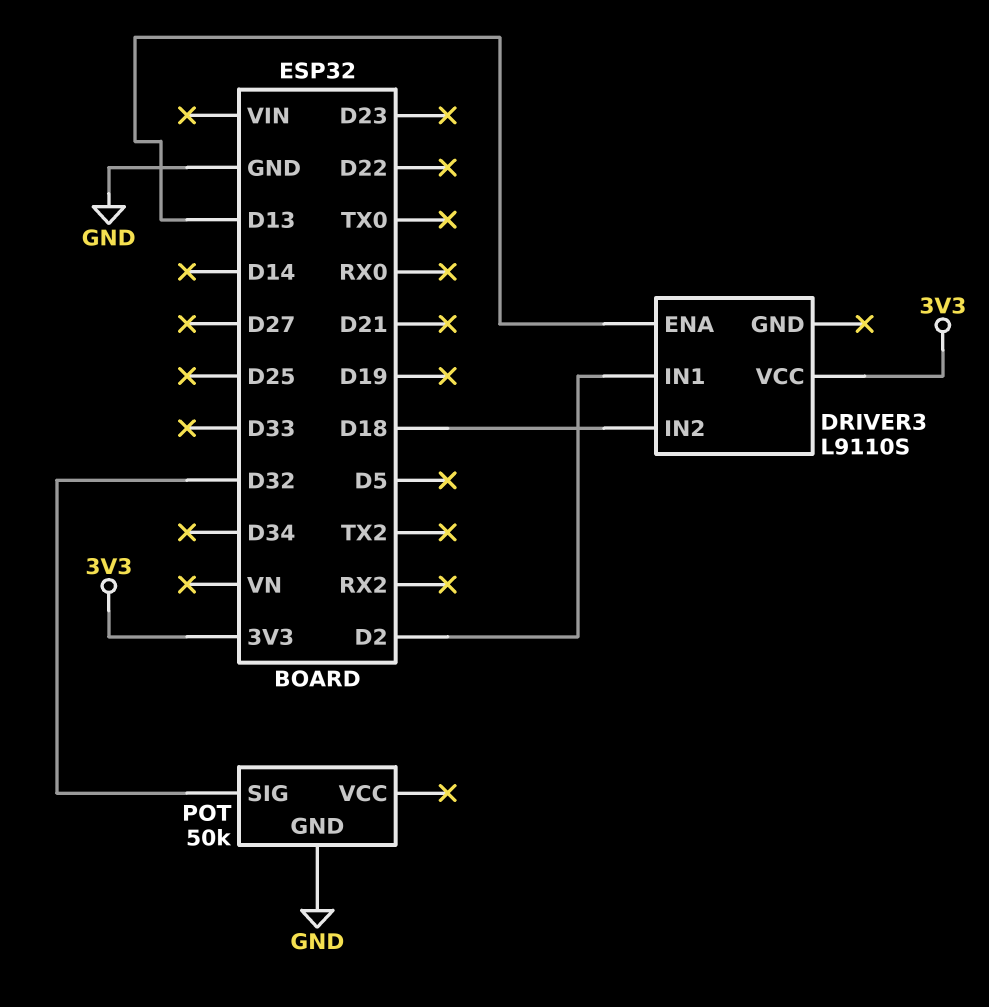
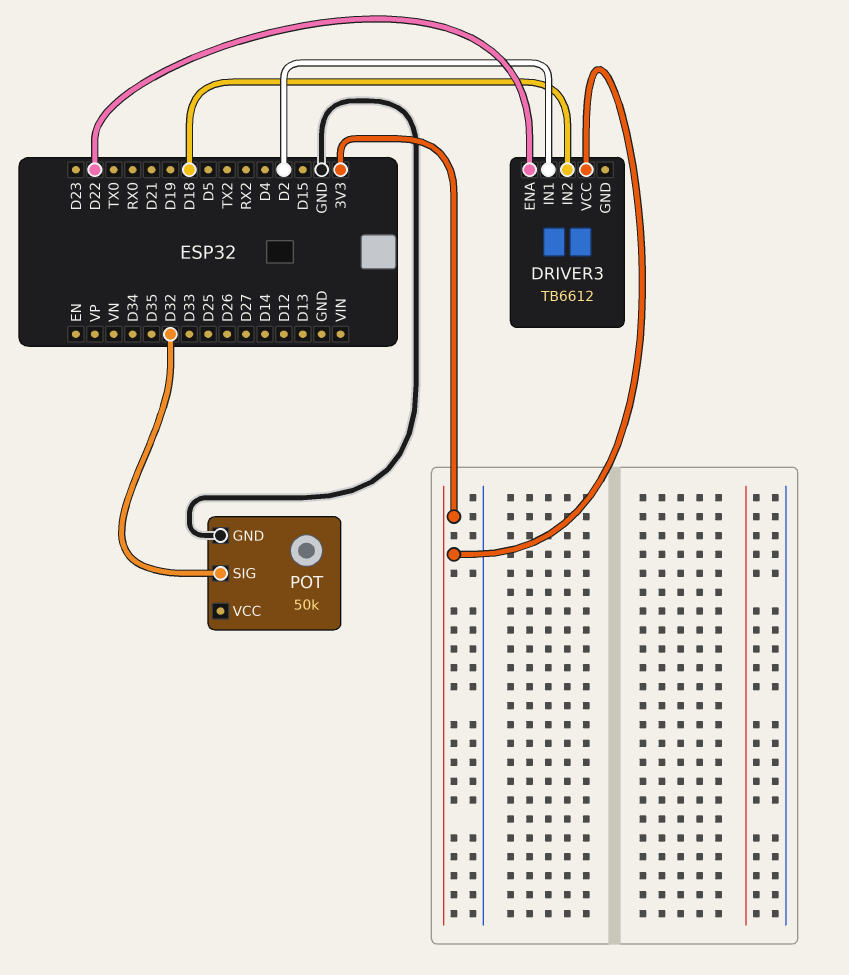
DRIVER3: L9110S -> TB6612
DRIVER3 pin ENA: D13 -> D22

